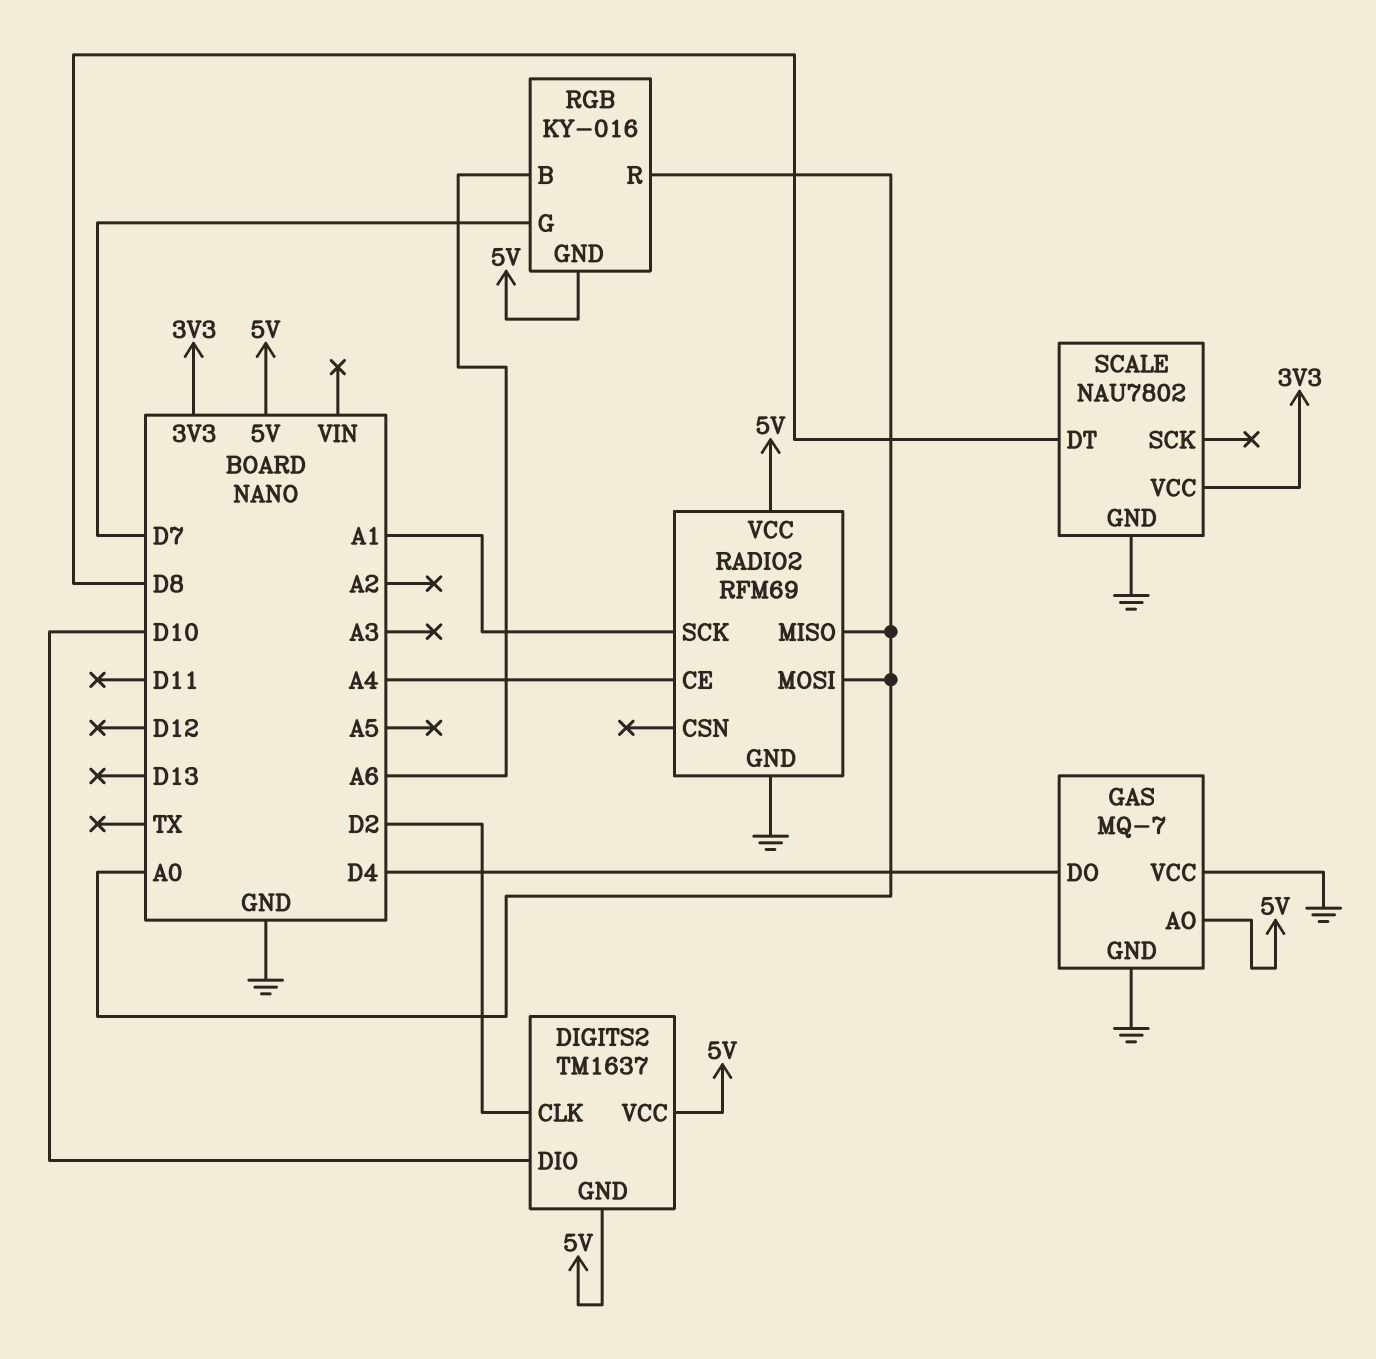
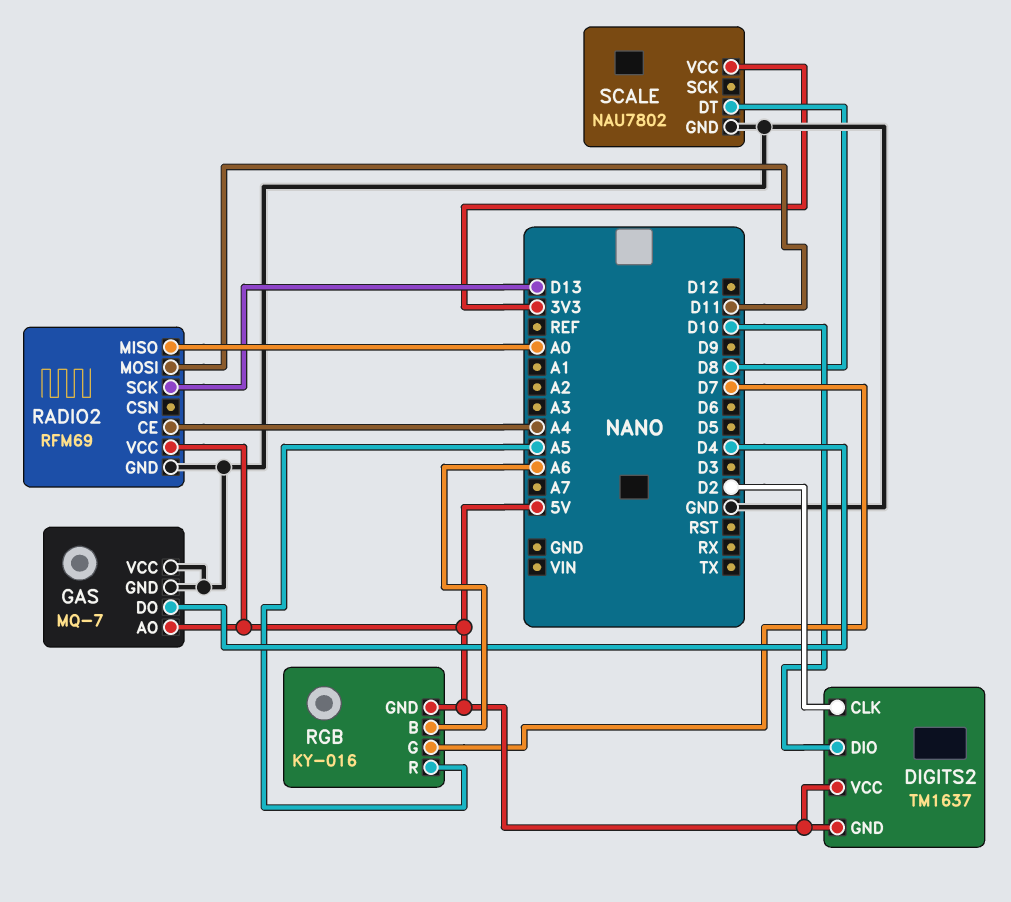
RADIO2 pin MOSI: A0 -> D11
RADIO2 pin SCK: A1 -> D13
RGB pin R: A0 -> A5

